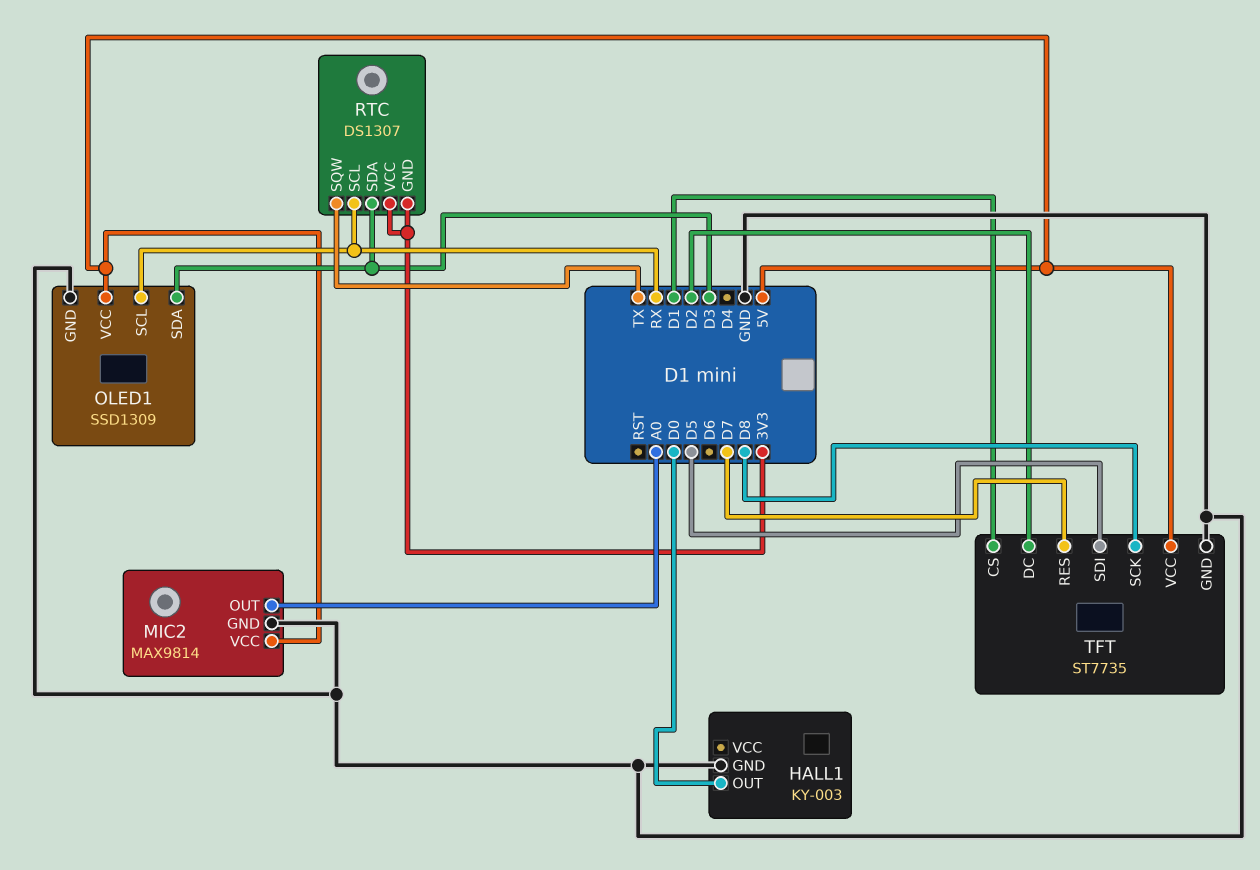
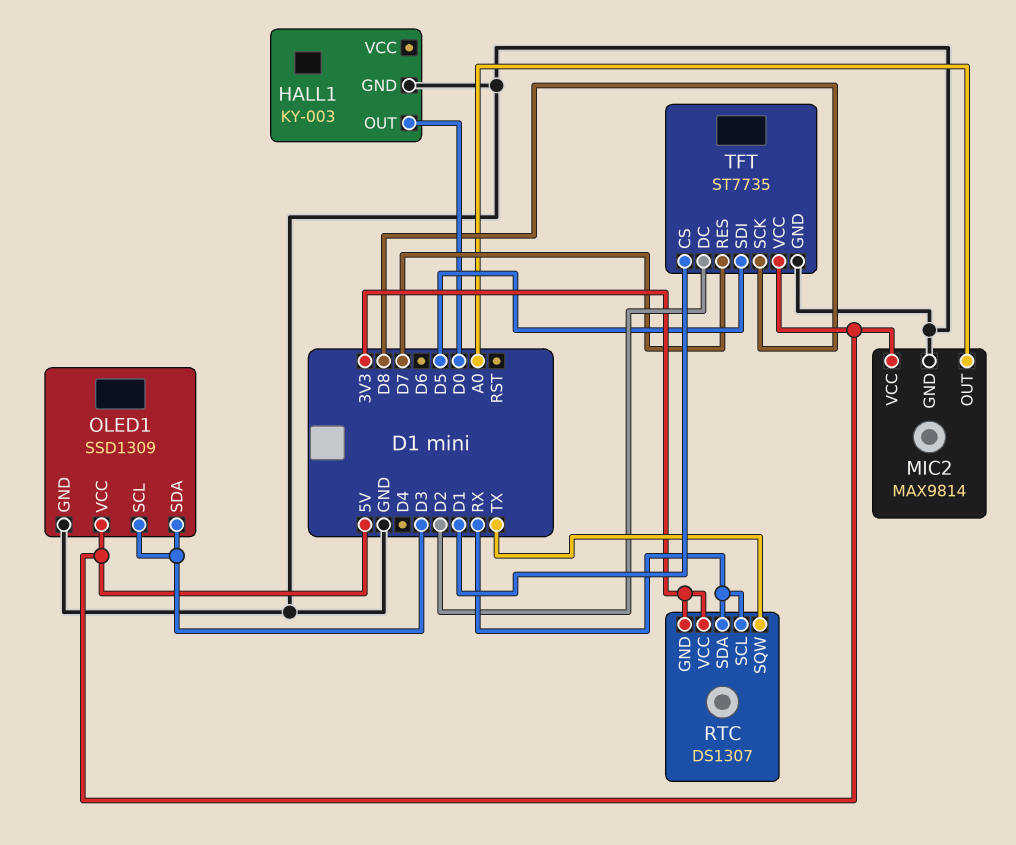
OLED1 pin SCL: RX -> D3
RTC pin SDA: D3 -> RX

